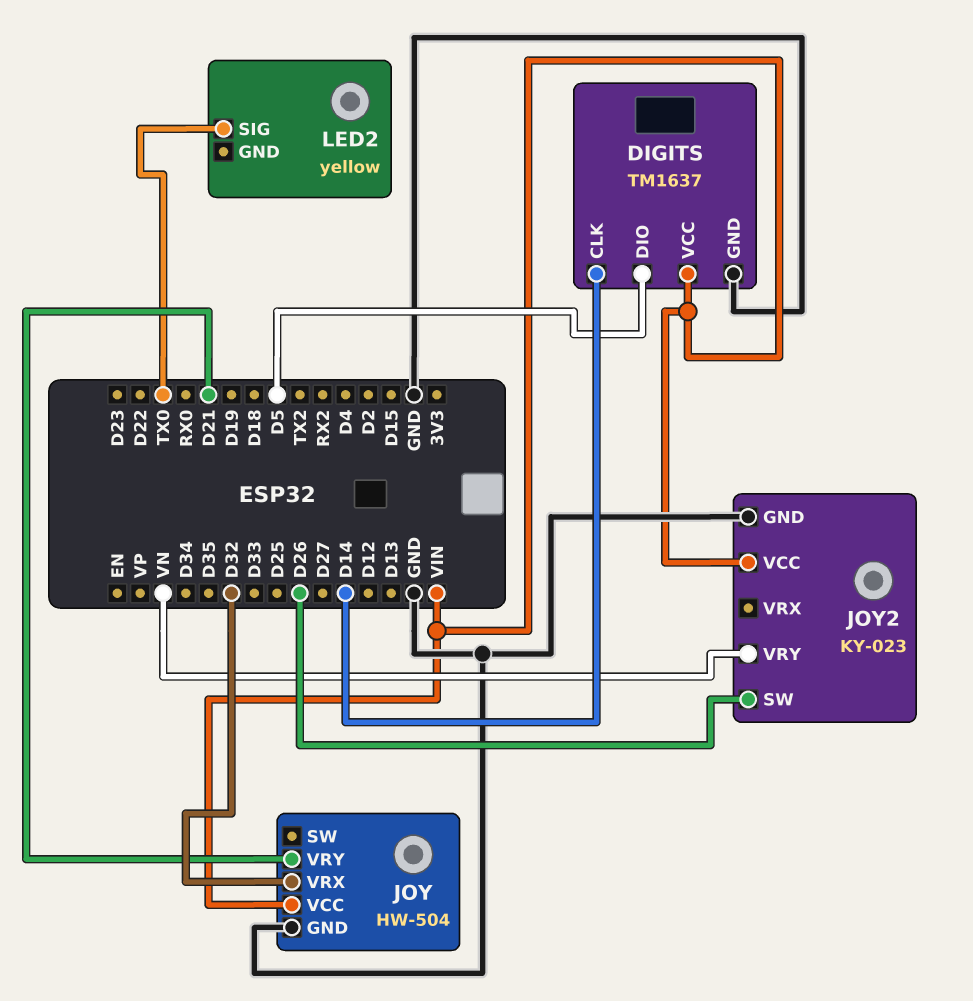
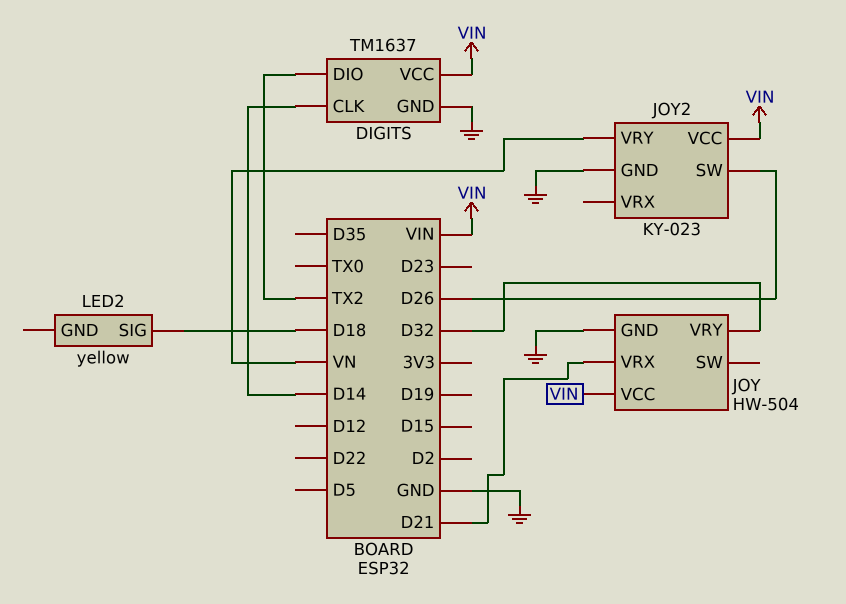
DIGITS pin DIO: D5 -> TX2
JOY pin VRX: D32 -> D21
JOY pin VRY: D21 -> D32
LED2 pin SIG: TX0 -> D18

